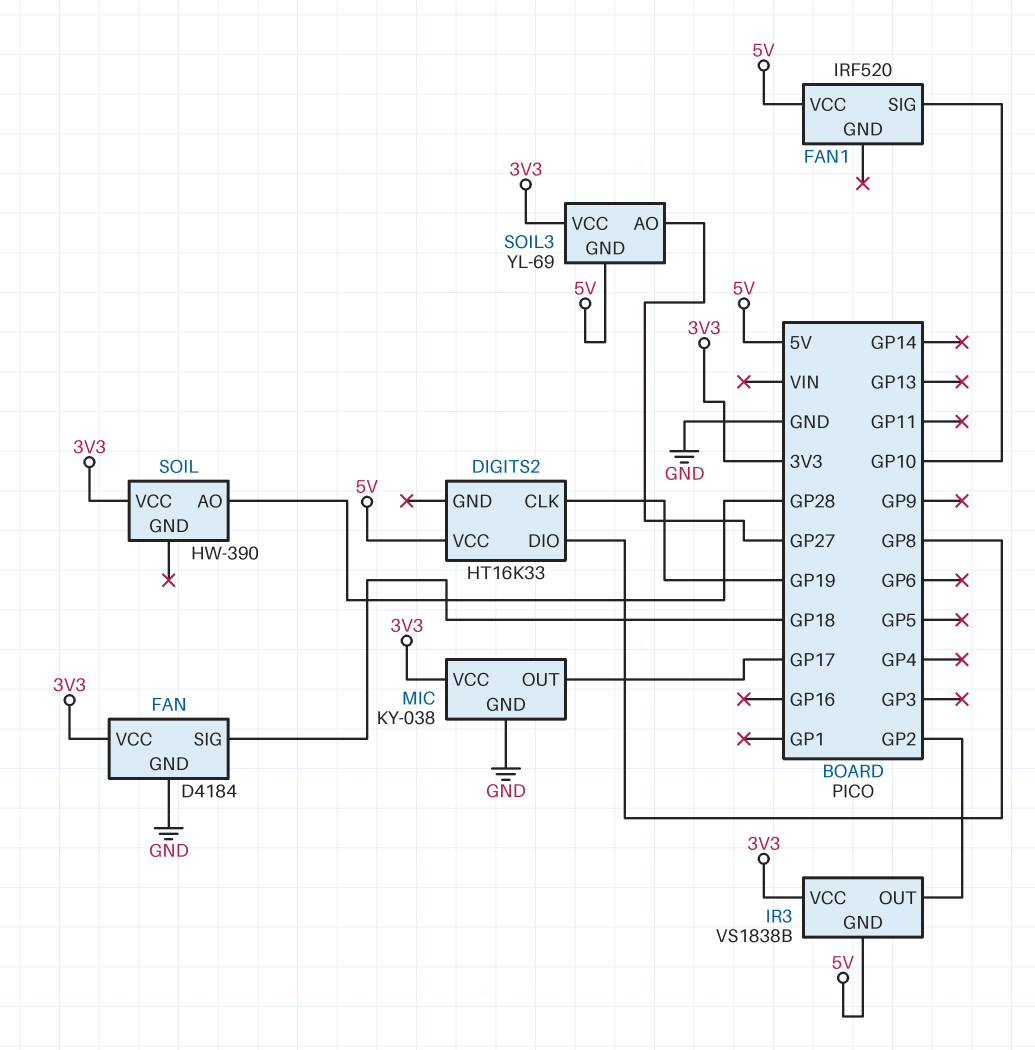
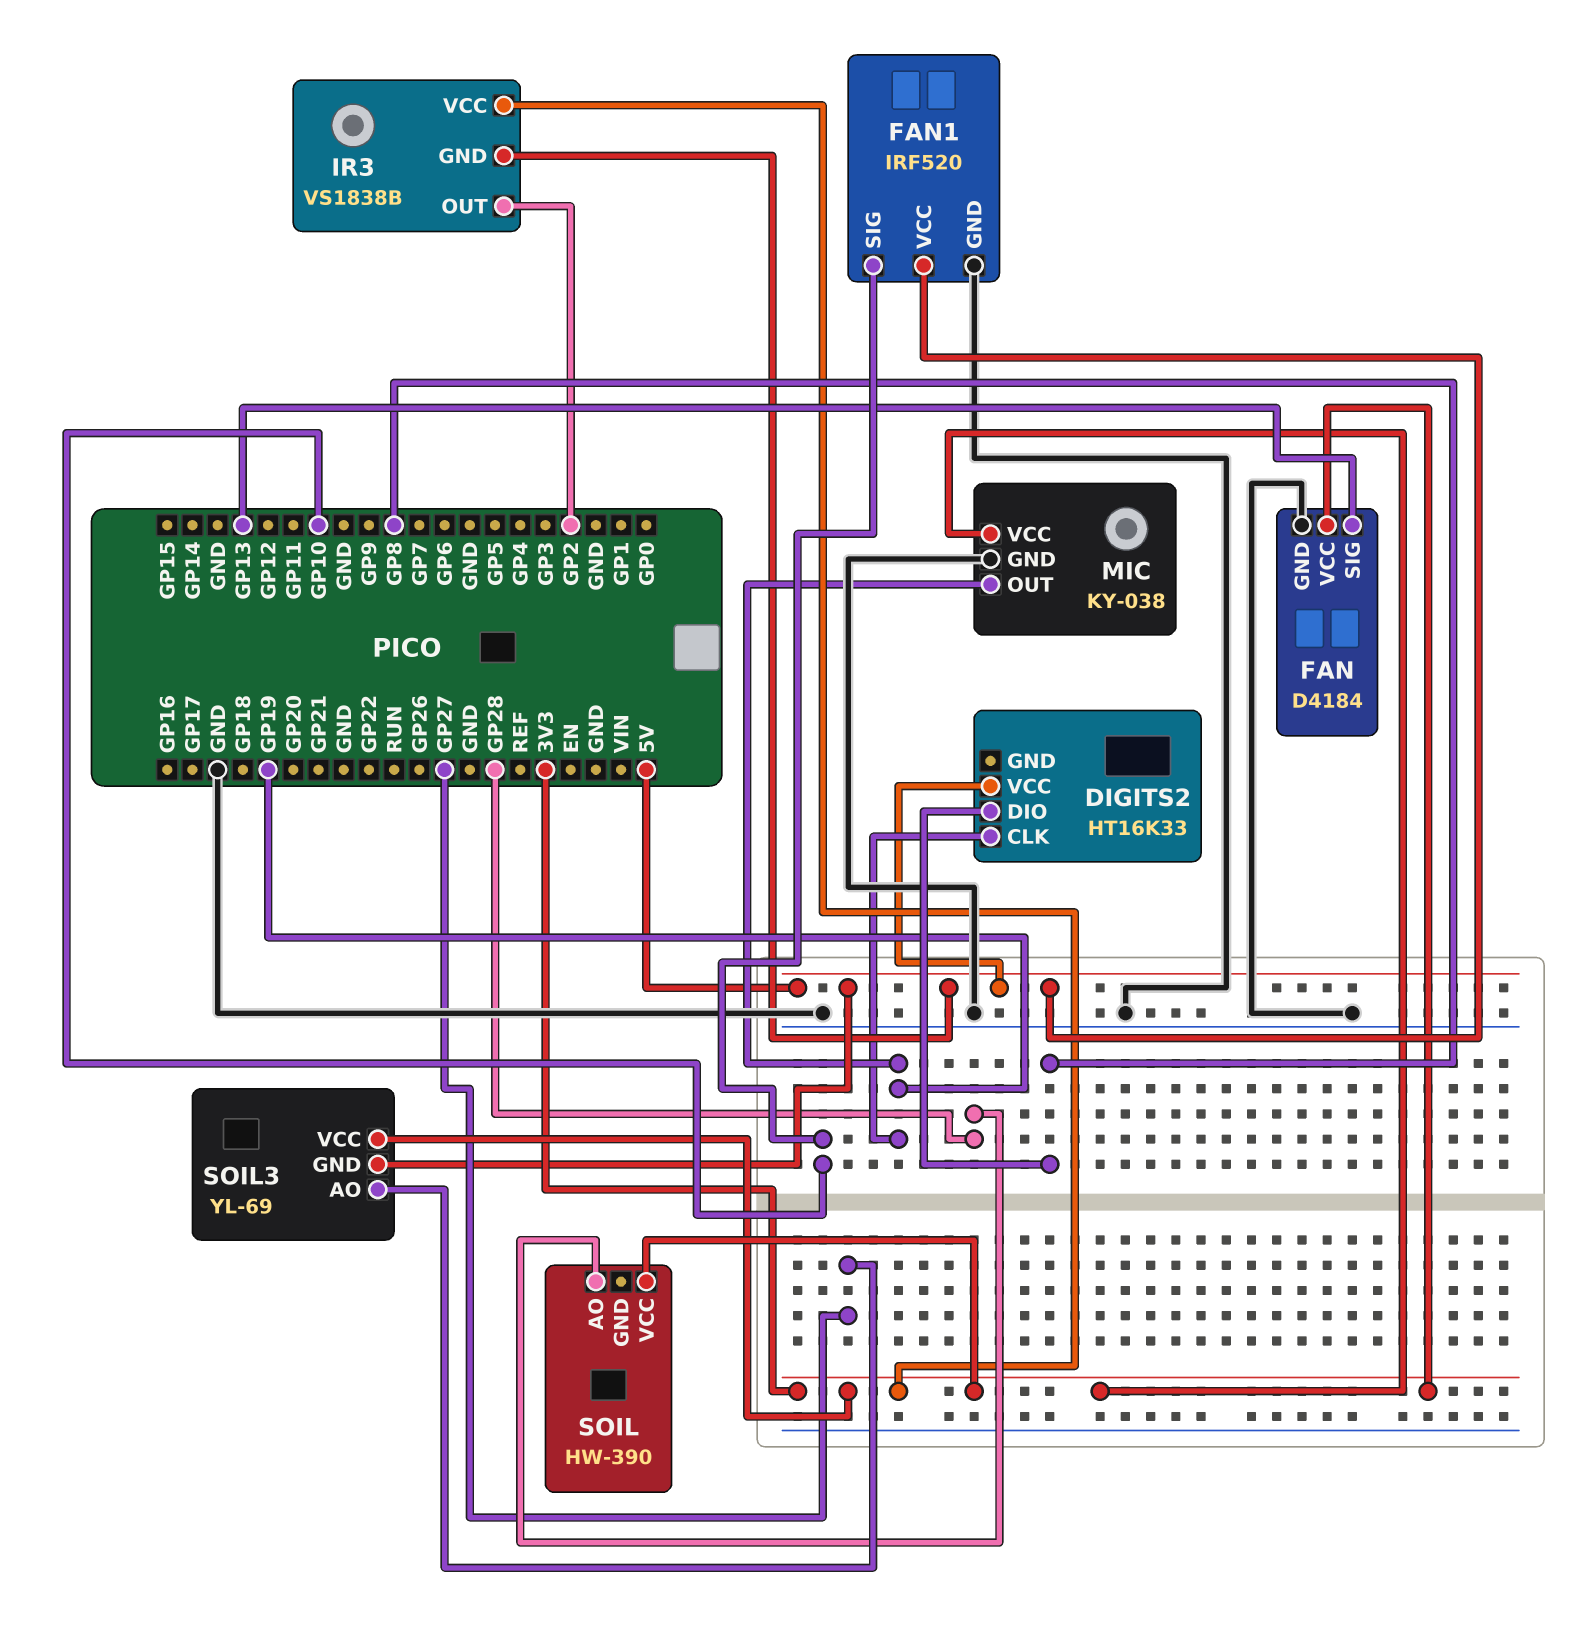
FAN pin SIG: GP18 -> GP13
FAN1 pin GND: none -> GND
MIC pin OUT: GP17 -> GP19

